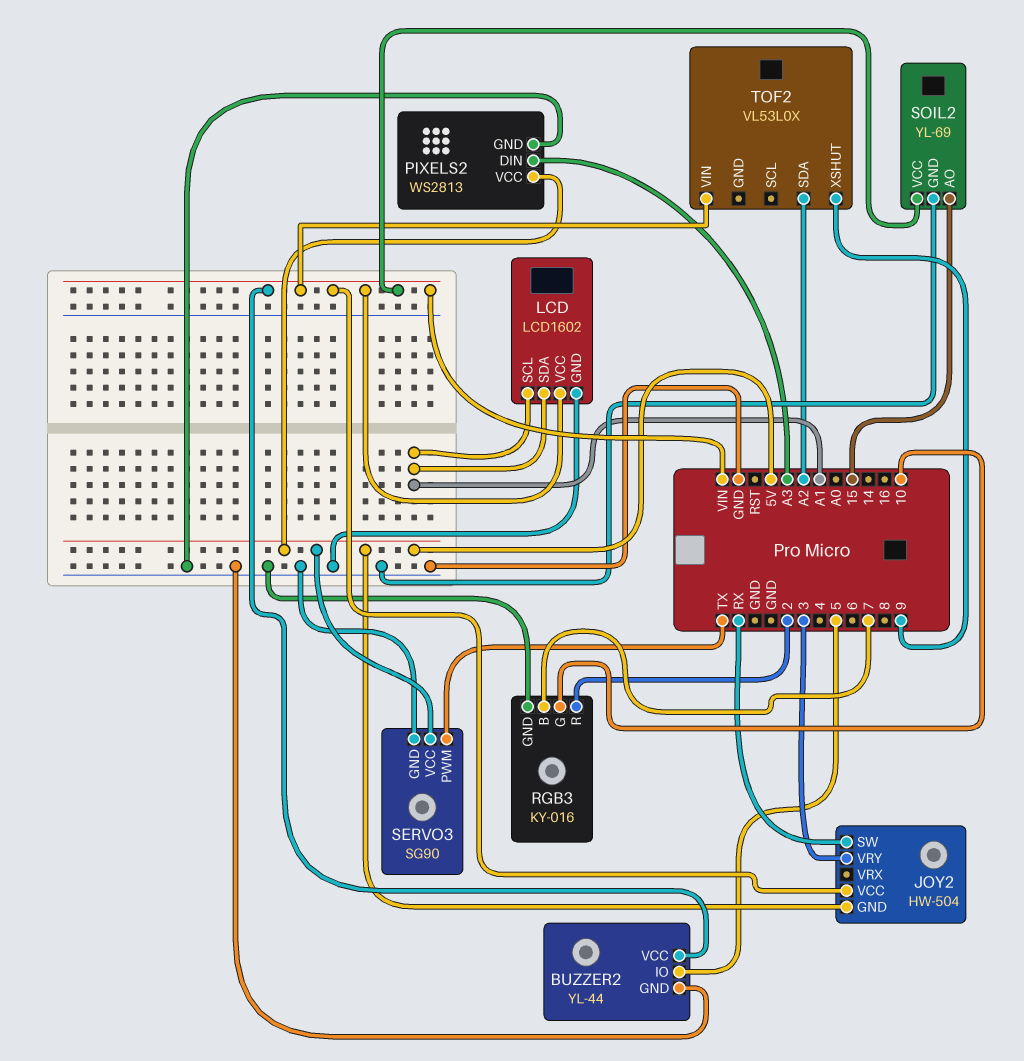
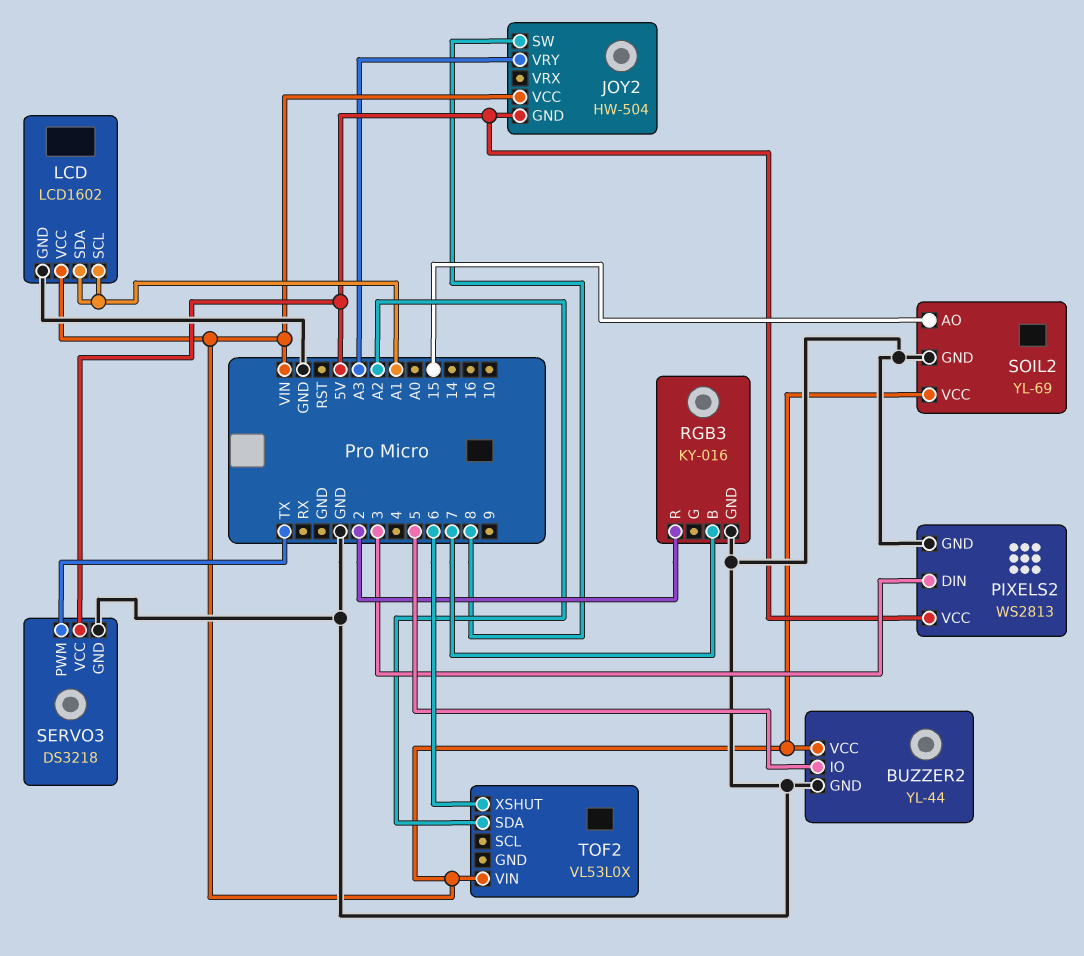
JOY2 pin SW: RX -> 8
JOY2 pin VRY: 3 -> A3
PIXELS2 pin DIN: A3 -> 3
RGB3 pin G: 10 -> none
SERVO3: SG90 -> DS3218
TOF2 pin XSHUT: 9 -> 6

